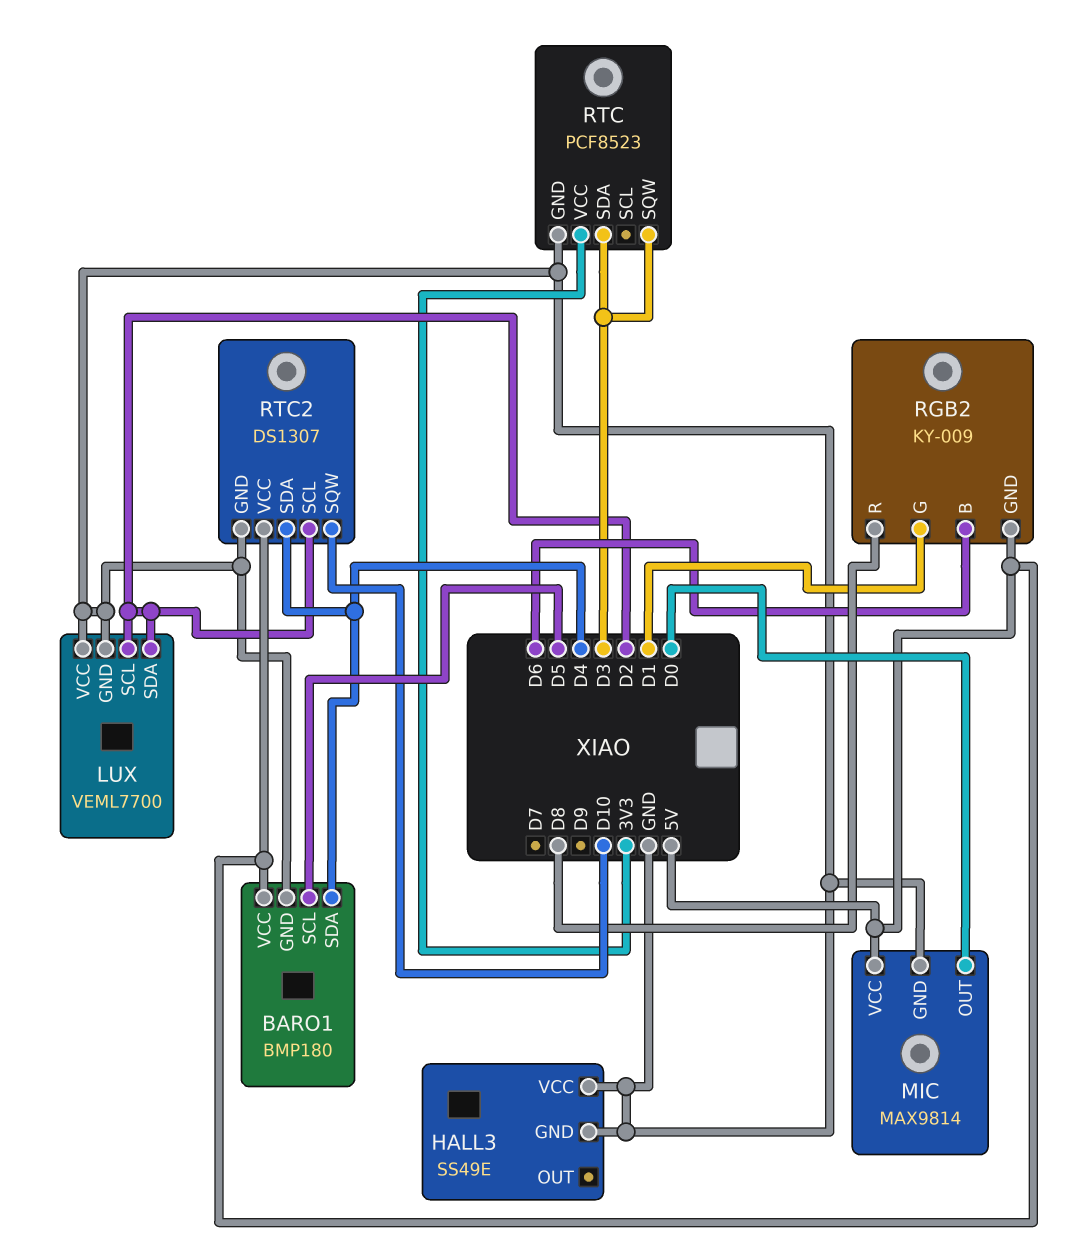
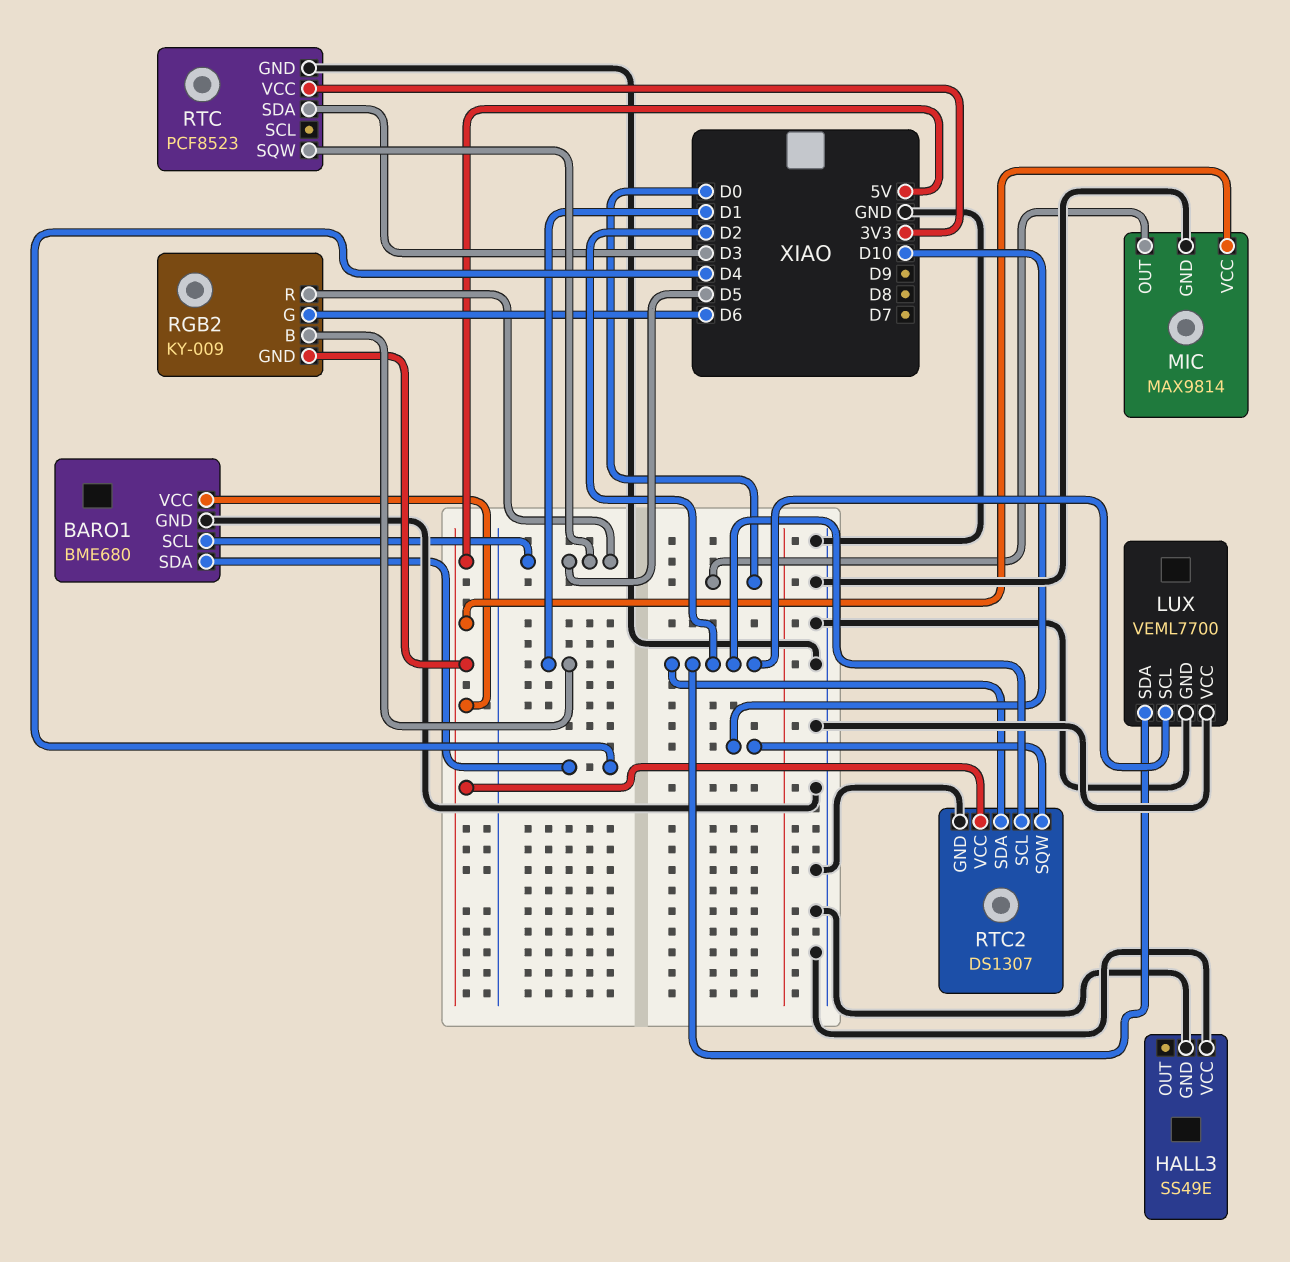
BARO1: BMP180 -> BME680
RGB2 pin B: D6 -> D1
RGB2 pin G: D1 -> D6
RGB2 pin R: D8 -> D5
RTC pin SQW: D3 -> D5
RTC2 pin SDA: D4 -> D2

